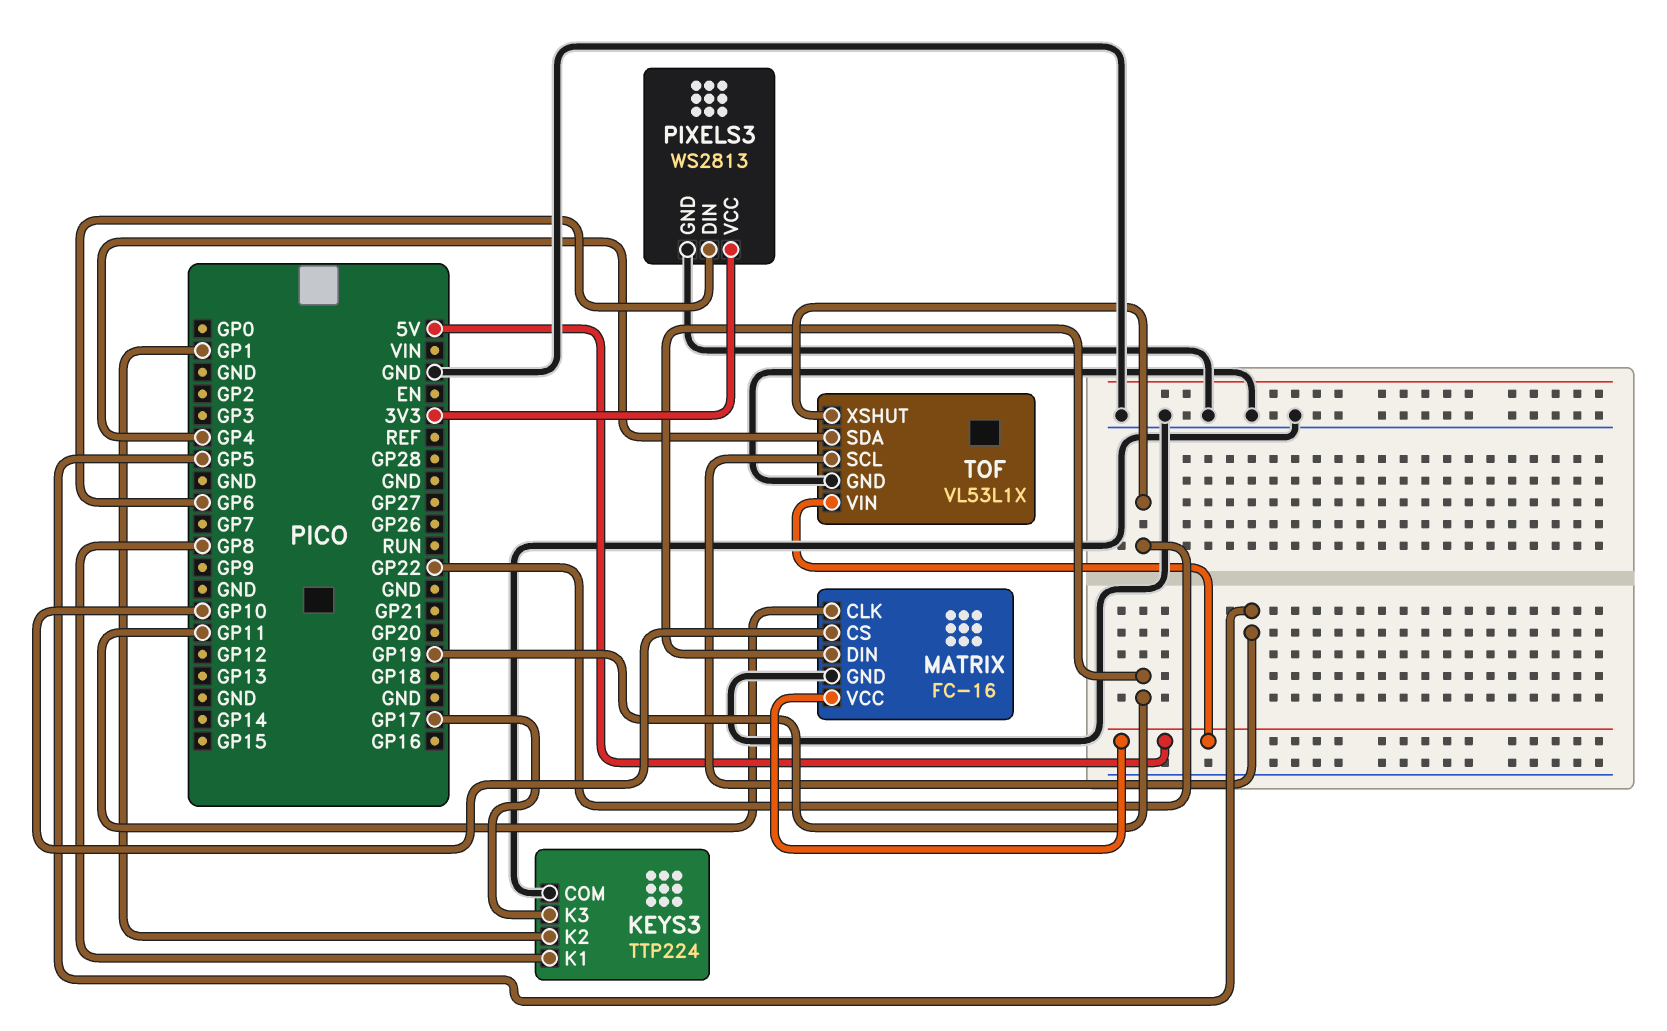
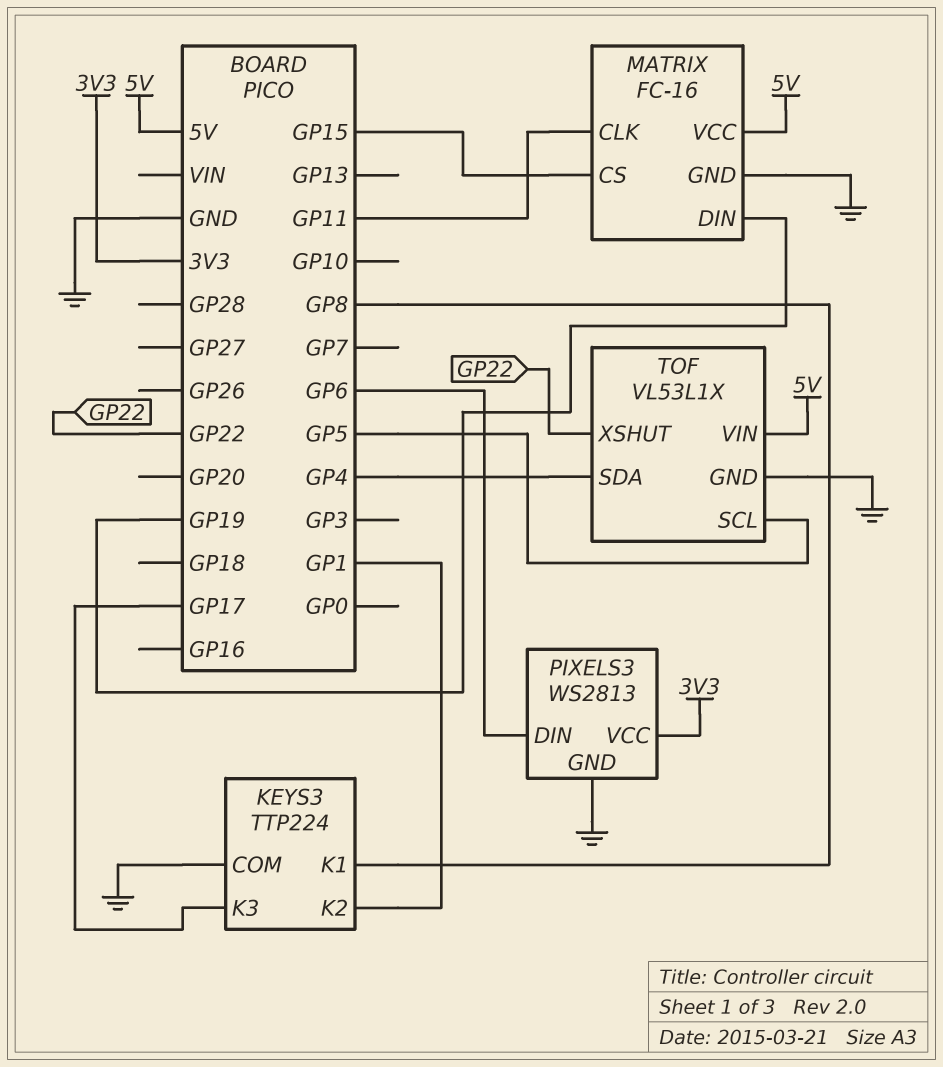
MATRIX pin CS: GP10 -> GP15

